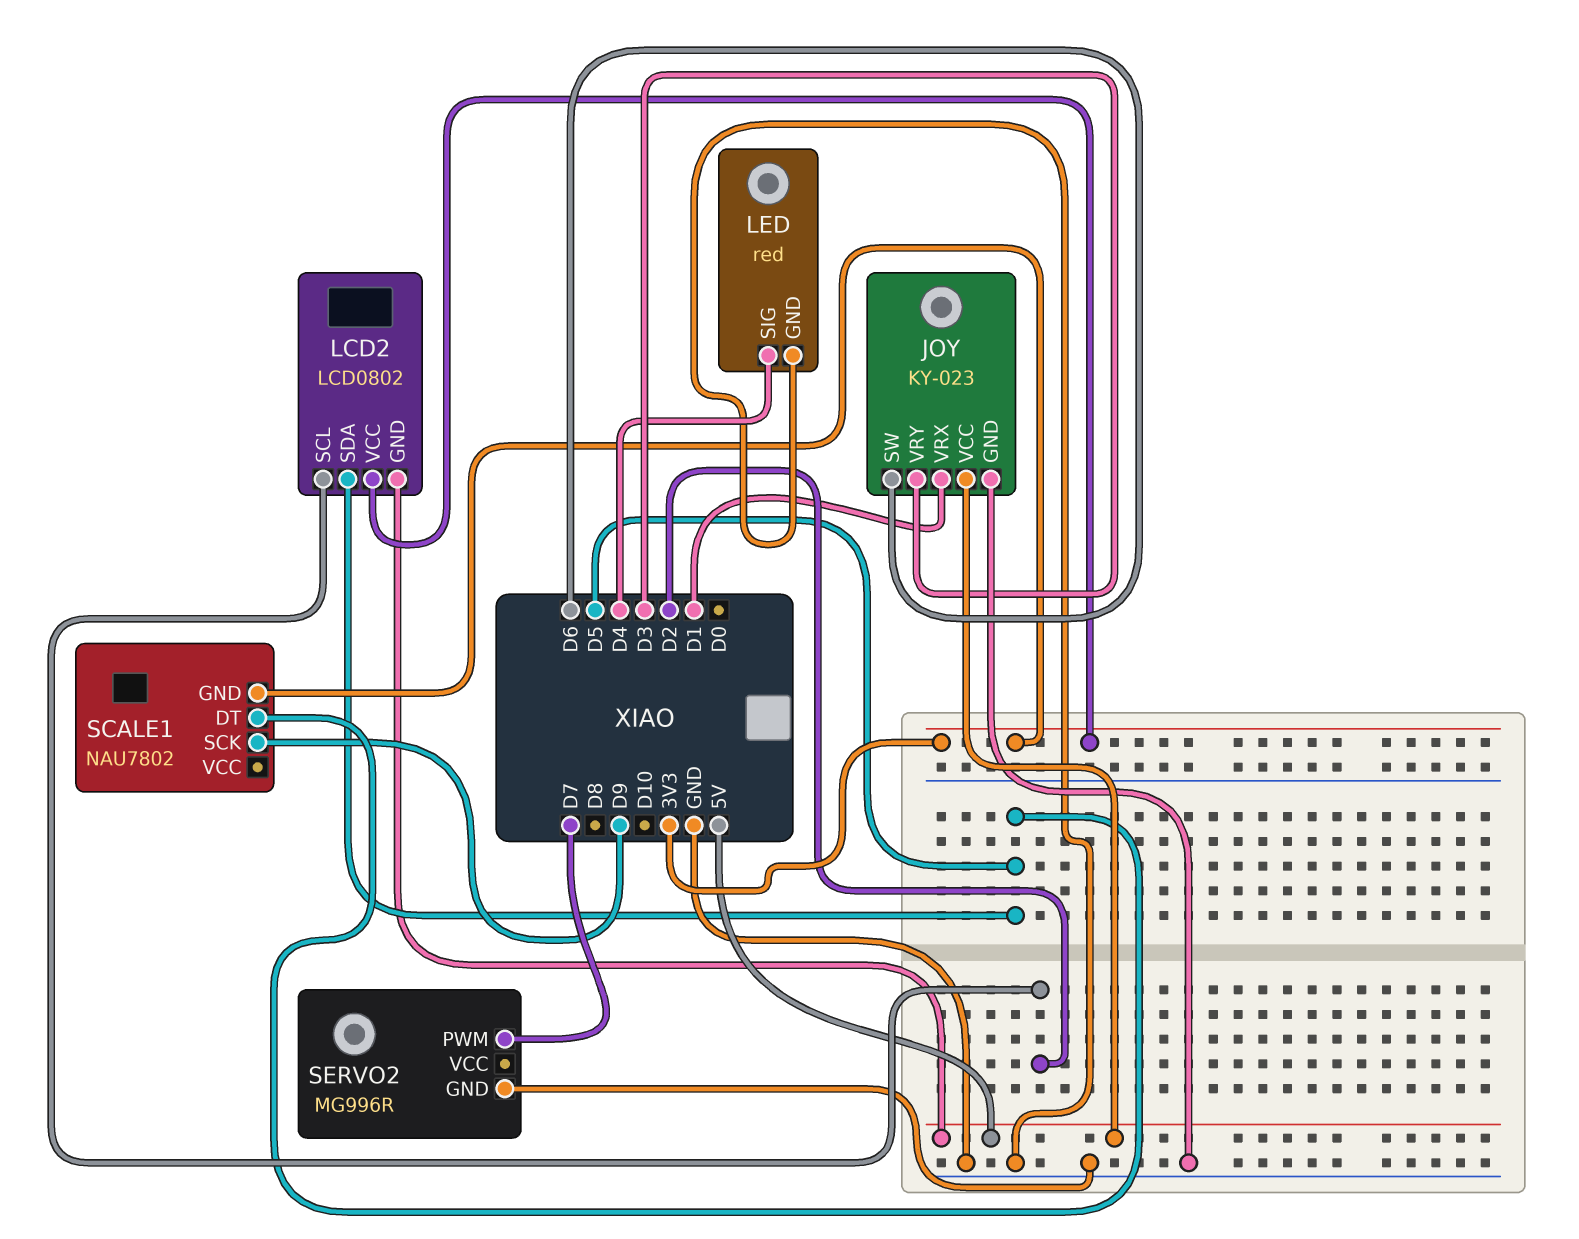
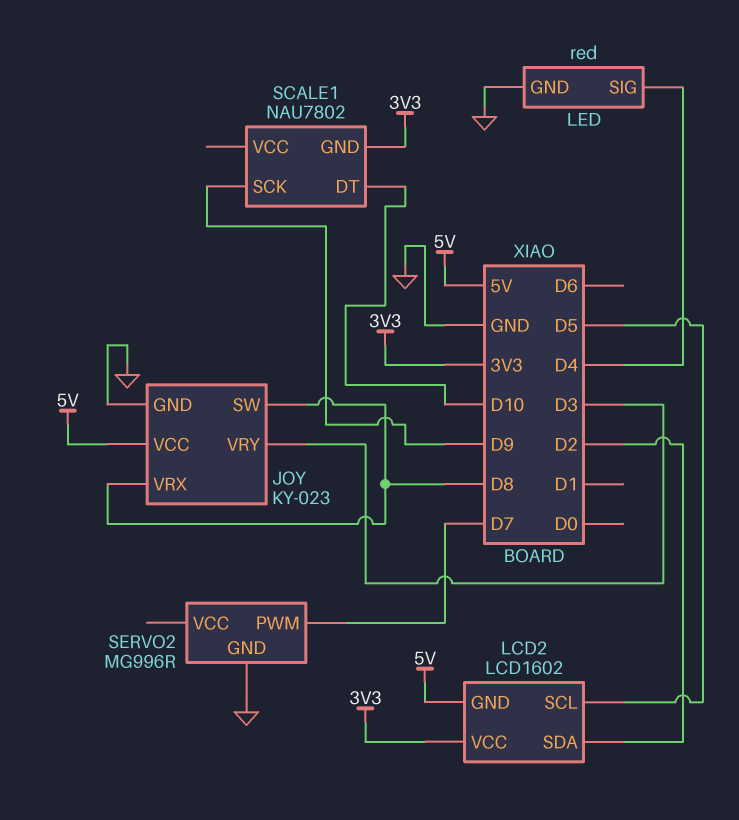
JOY pin SW: D6 -> D8
JOY pin VRX: D1 -> D8
LCD2: LCD0802 -> LCD1602
LCD2 pin SCL: D2 -> D5
LCD2 pin SDA: D5 -> D2
SCALE1 pin DT: D5 -> D10

